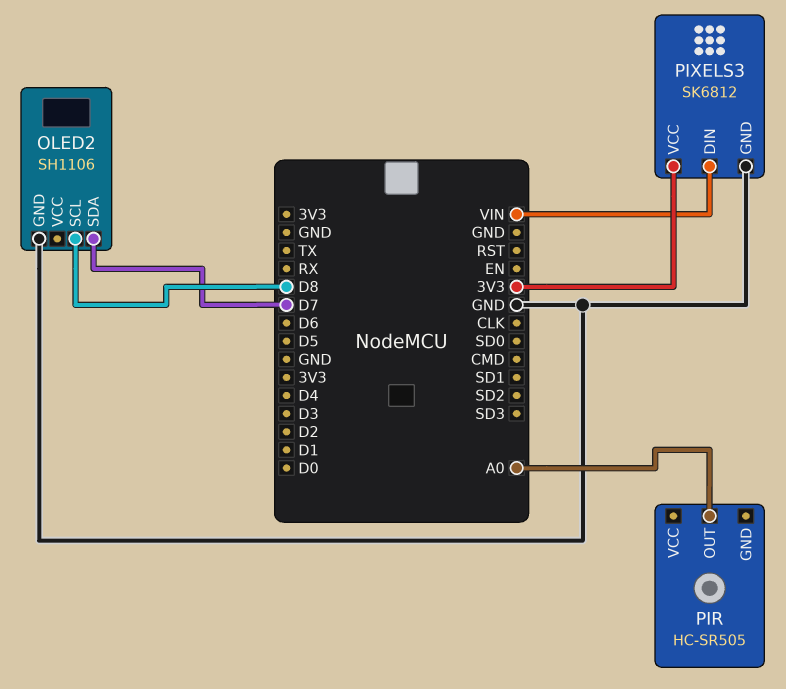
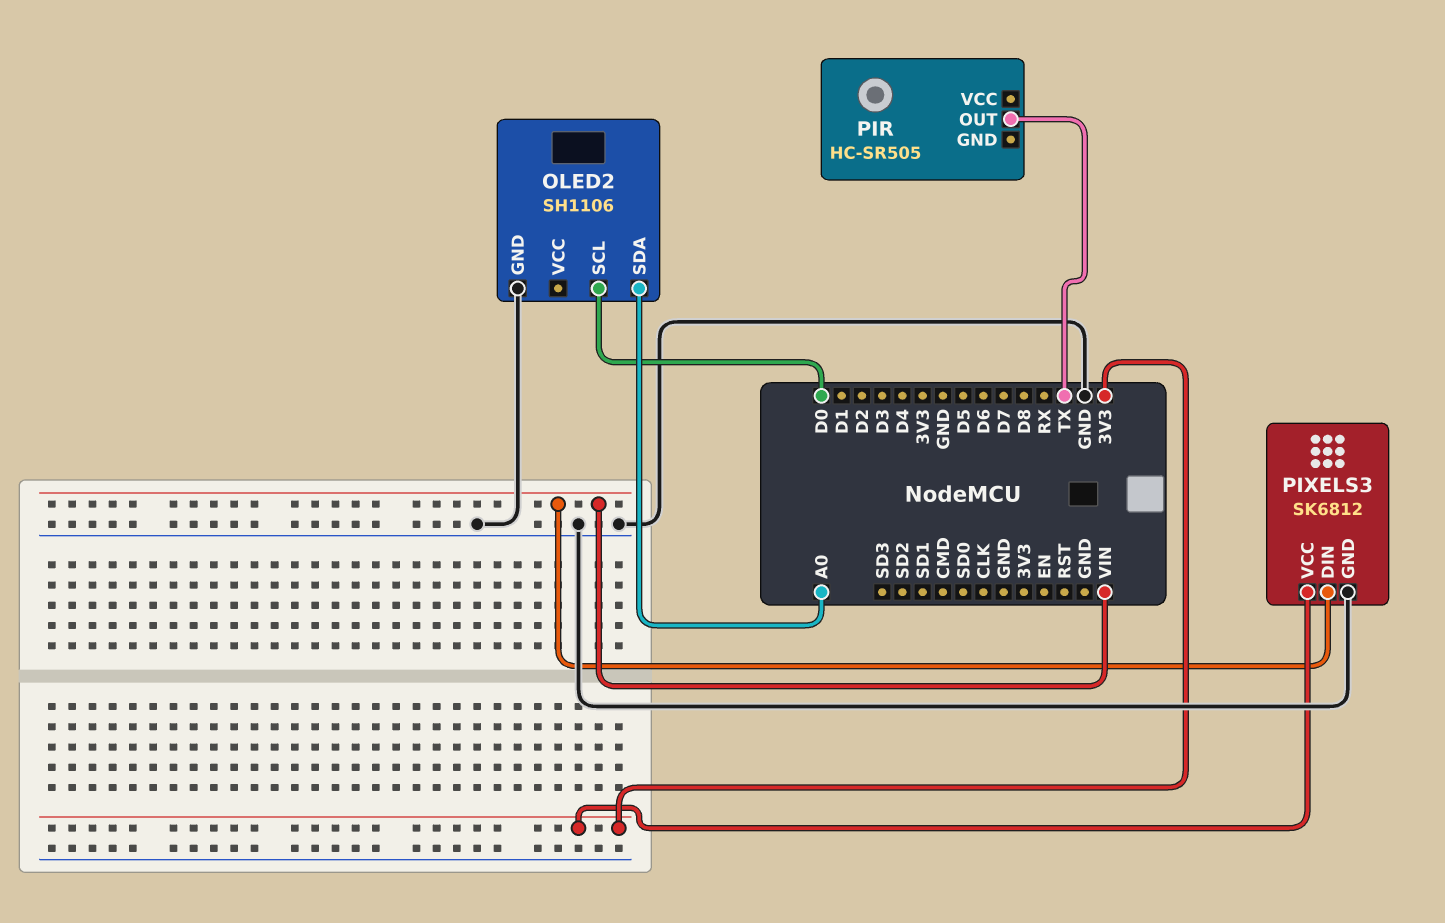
OLED2 pin SCL: D8 -> D0
OLED2 pin SDA: D7 -> A0
PIR pin OUT: A0 -> TX

